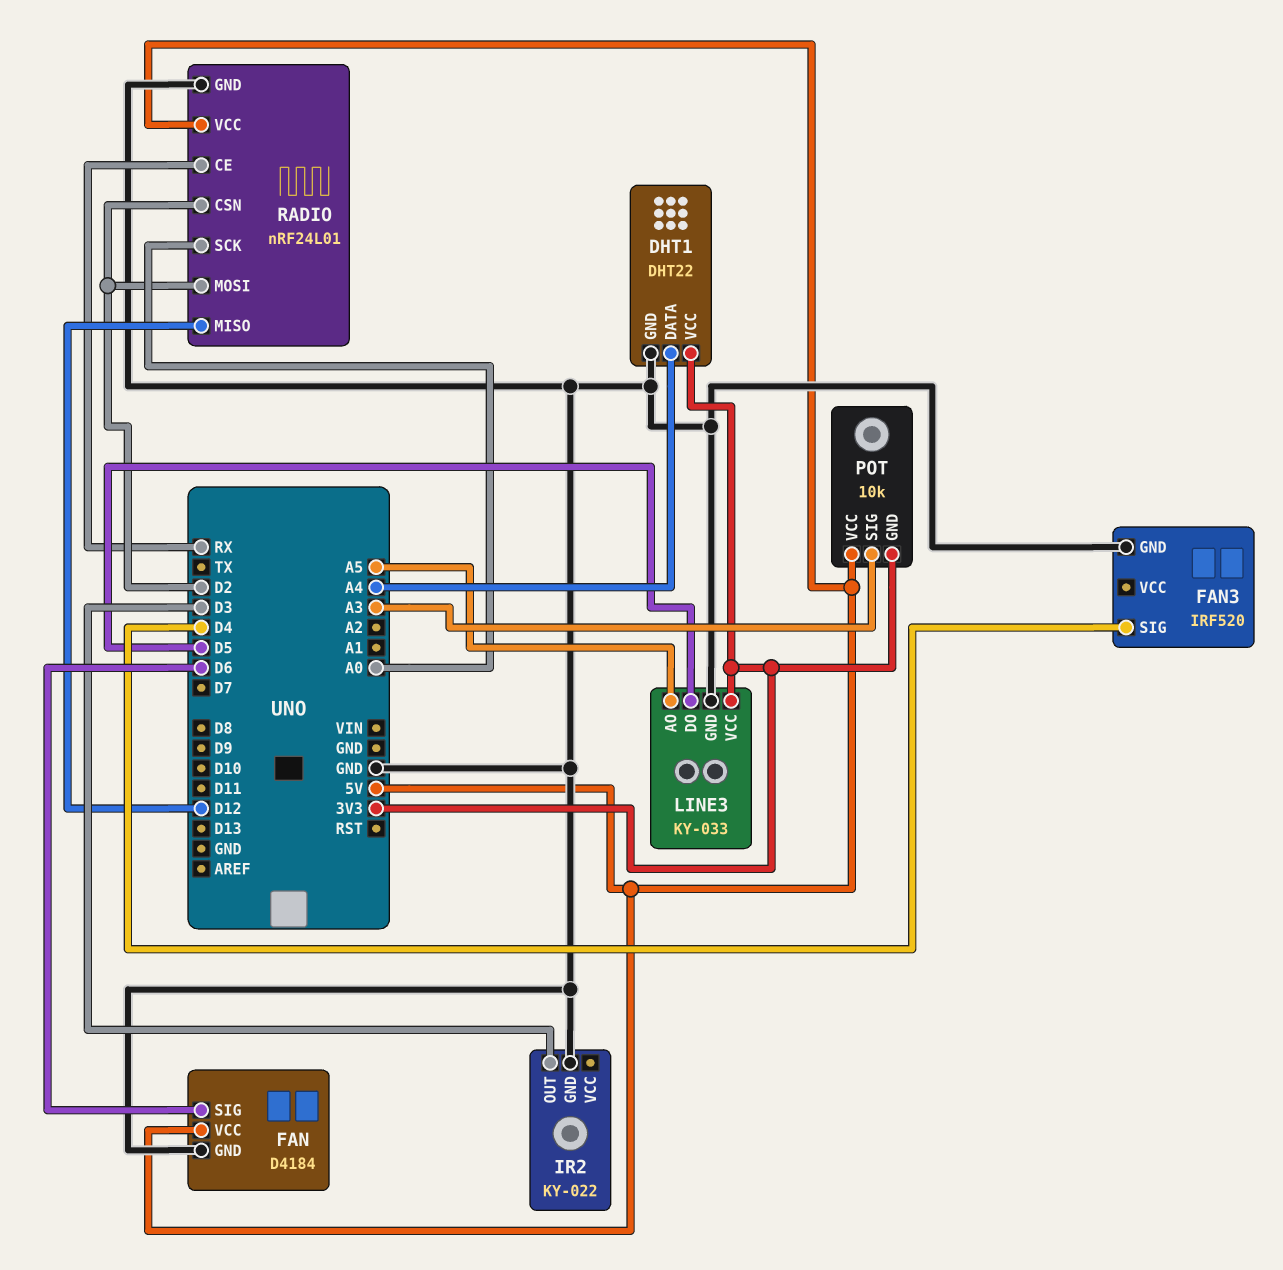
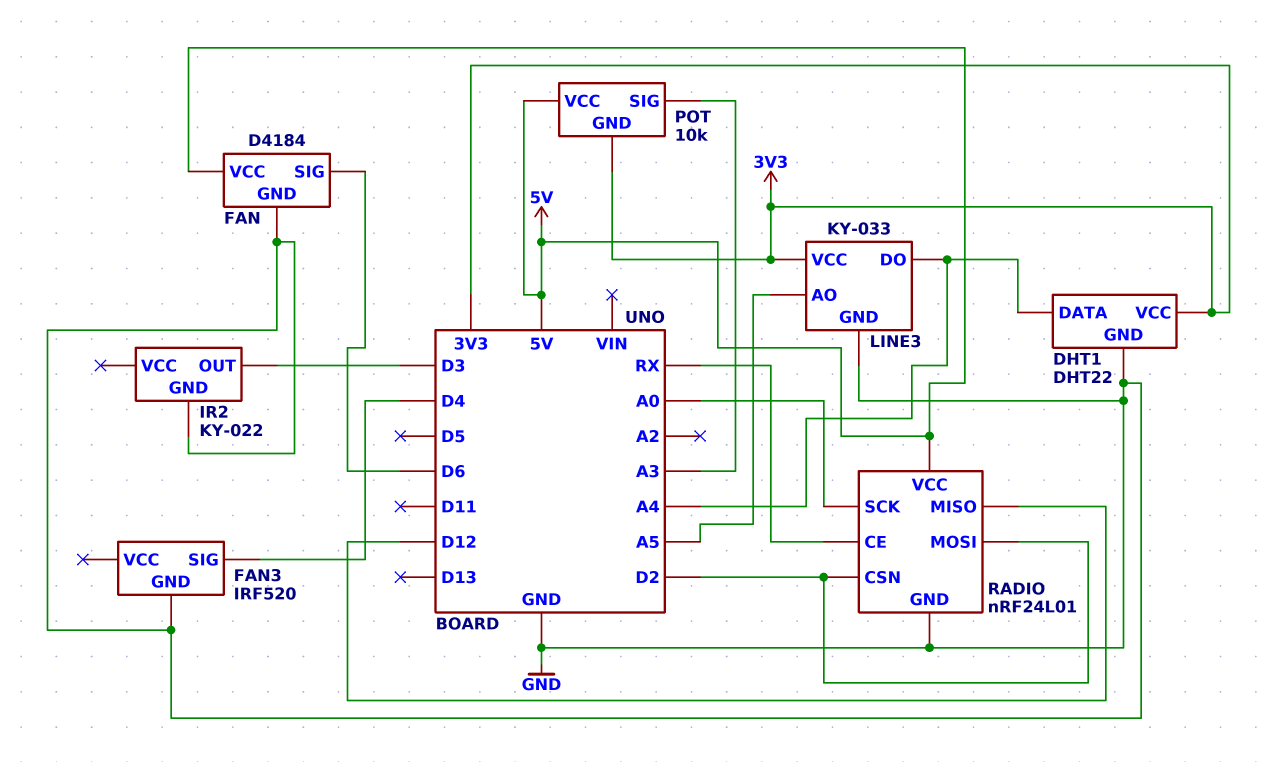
LINE3 pin DO: D5 -> A4

